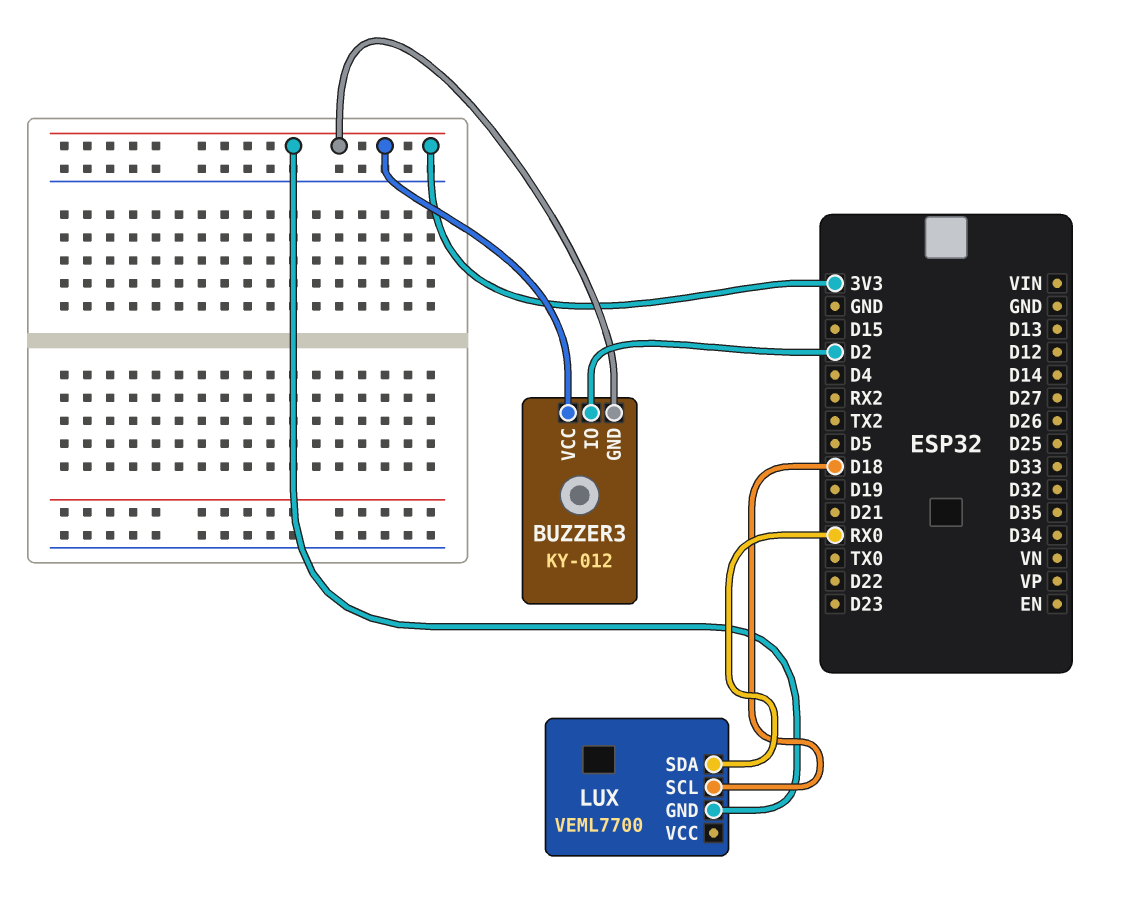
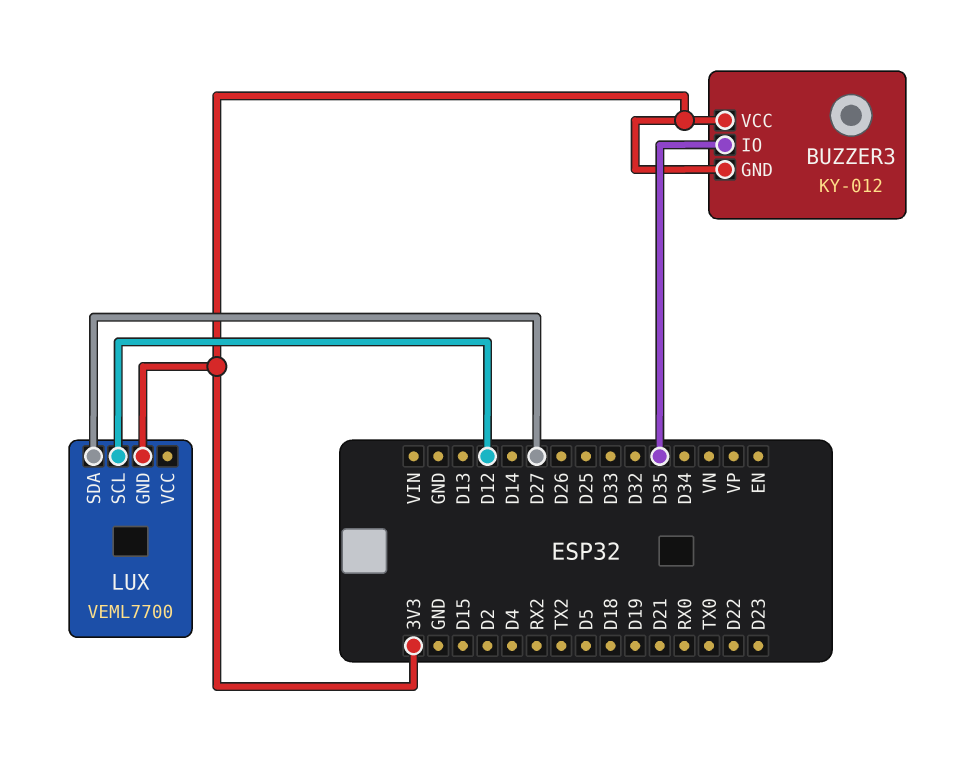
BUZZER3 pin IO: D2 -> D35
LUX pin SCL: D18 -> D12
LUX pin SDA: RX0 -> D27

